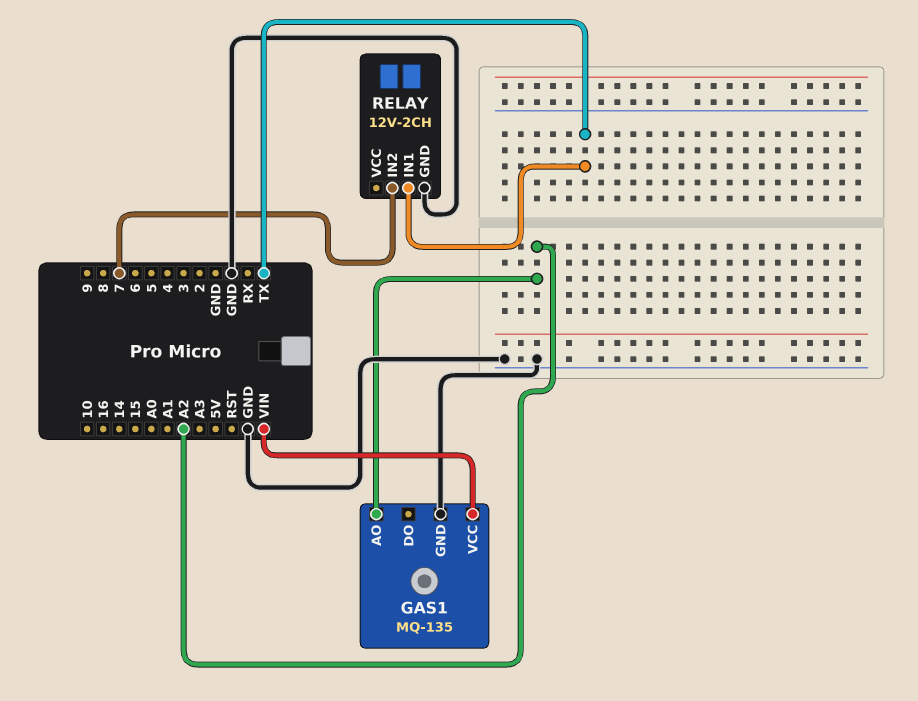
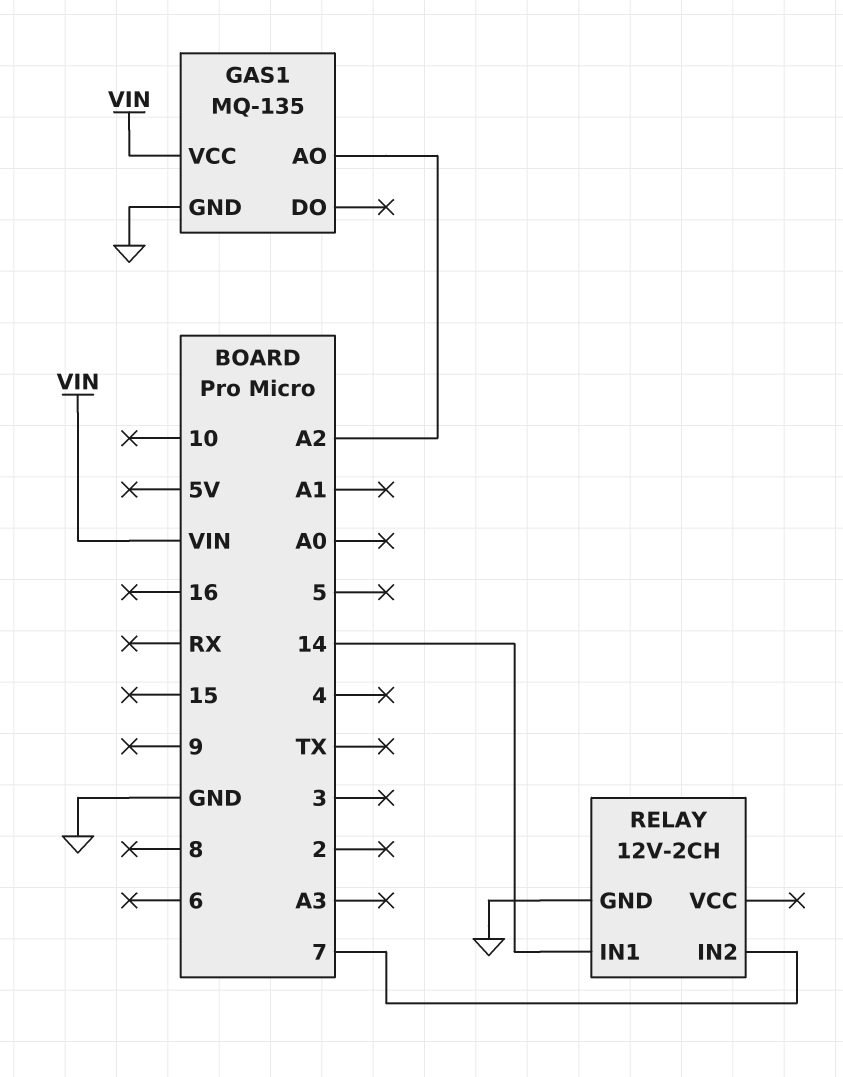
RELAY pin IN1: TX -> 14

